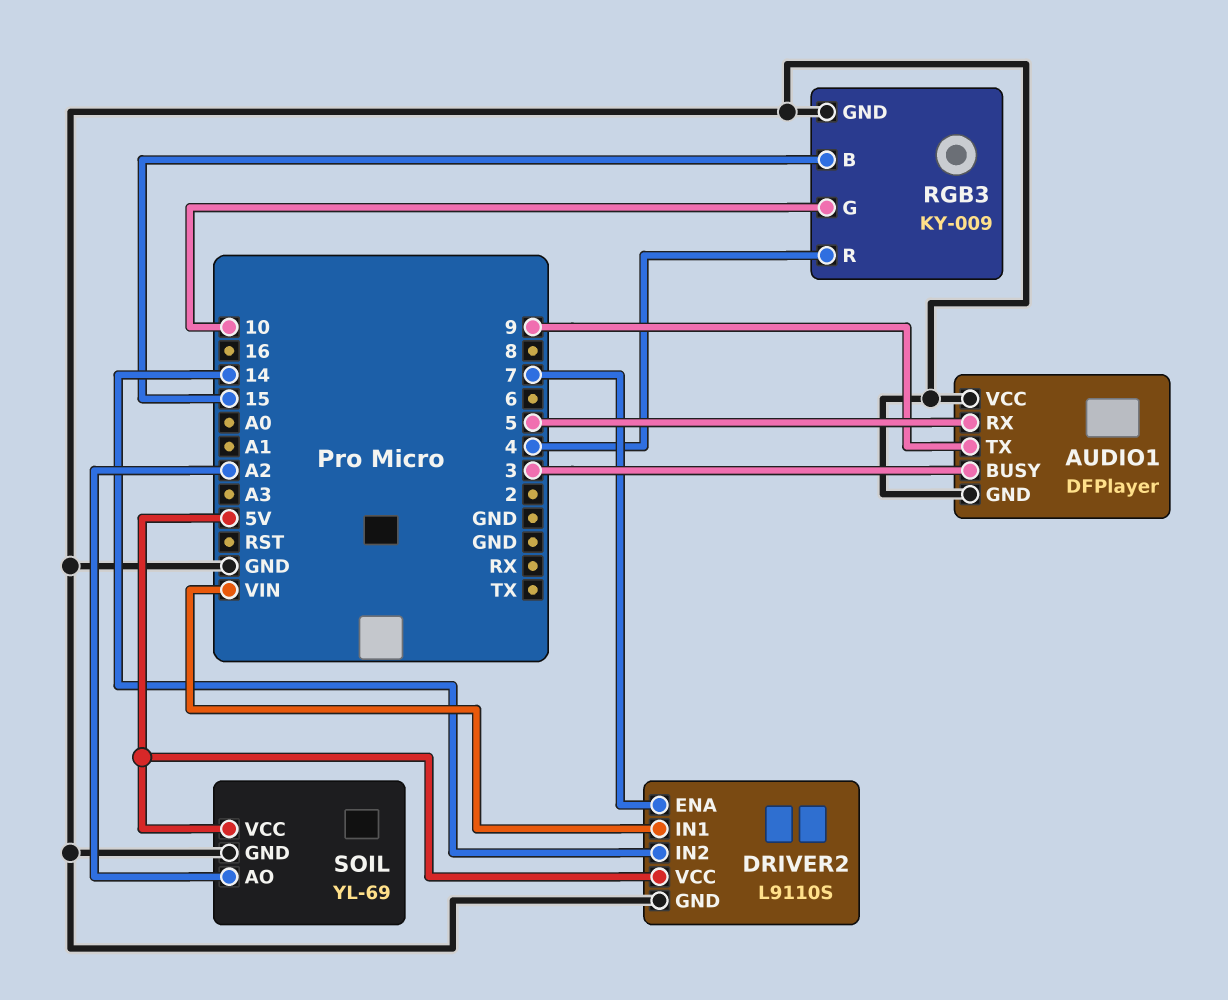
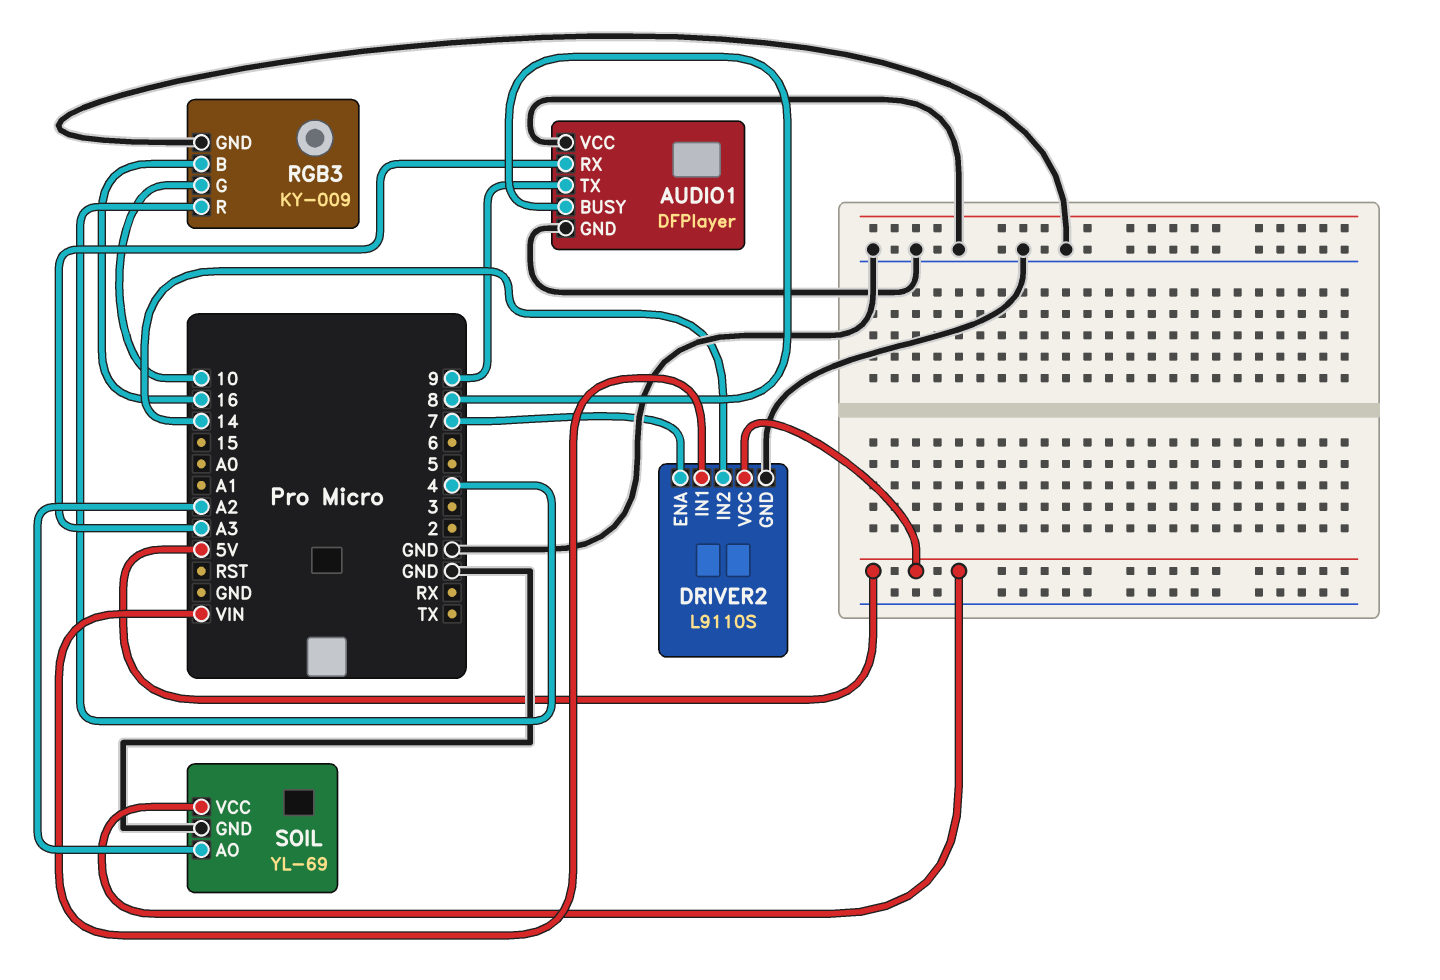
AUDIO1 pin BUSY: 3 -> 8
AUDIO1 pin RX: 5 -> A3
RGB3 pin B: 15 -> 16

